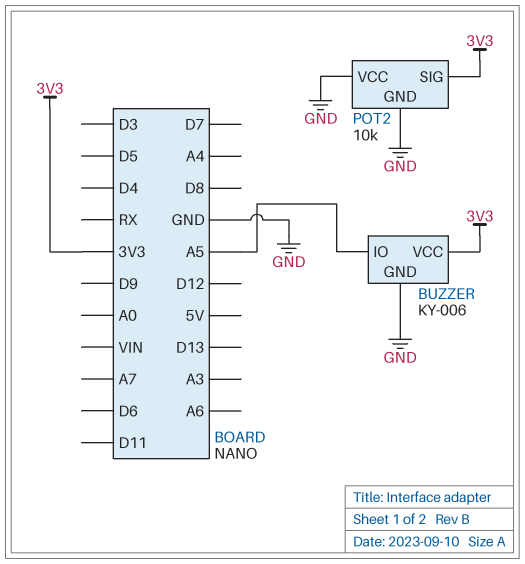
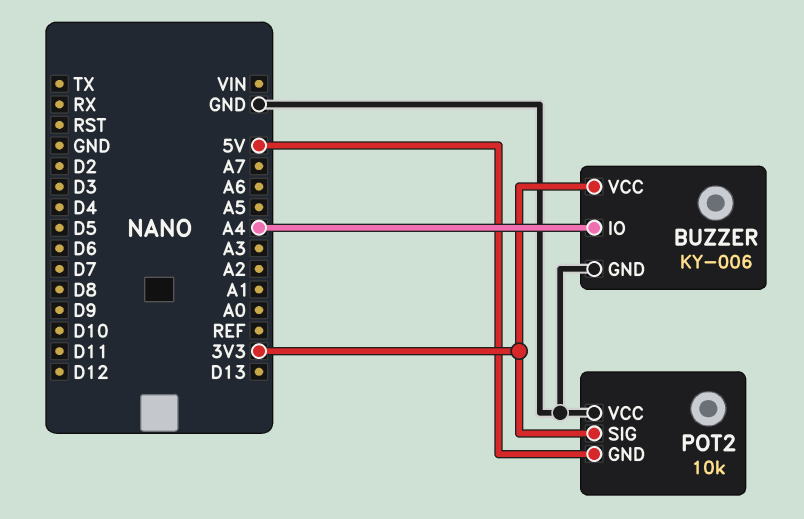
BUZZER pin IO: A5 -> A4
POT2 pin GND: GND -> 5V

